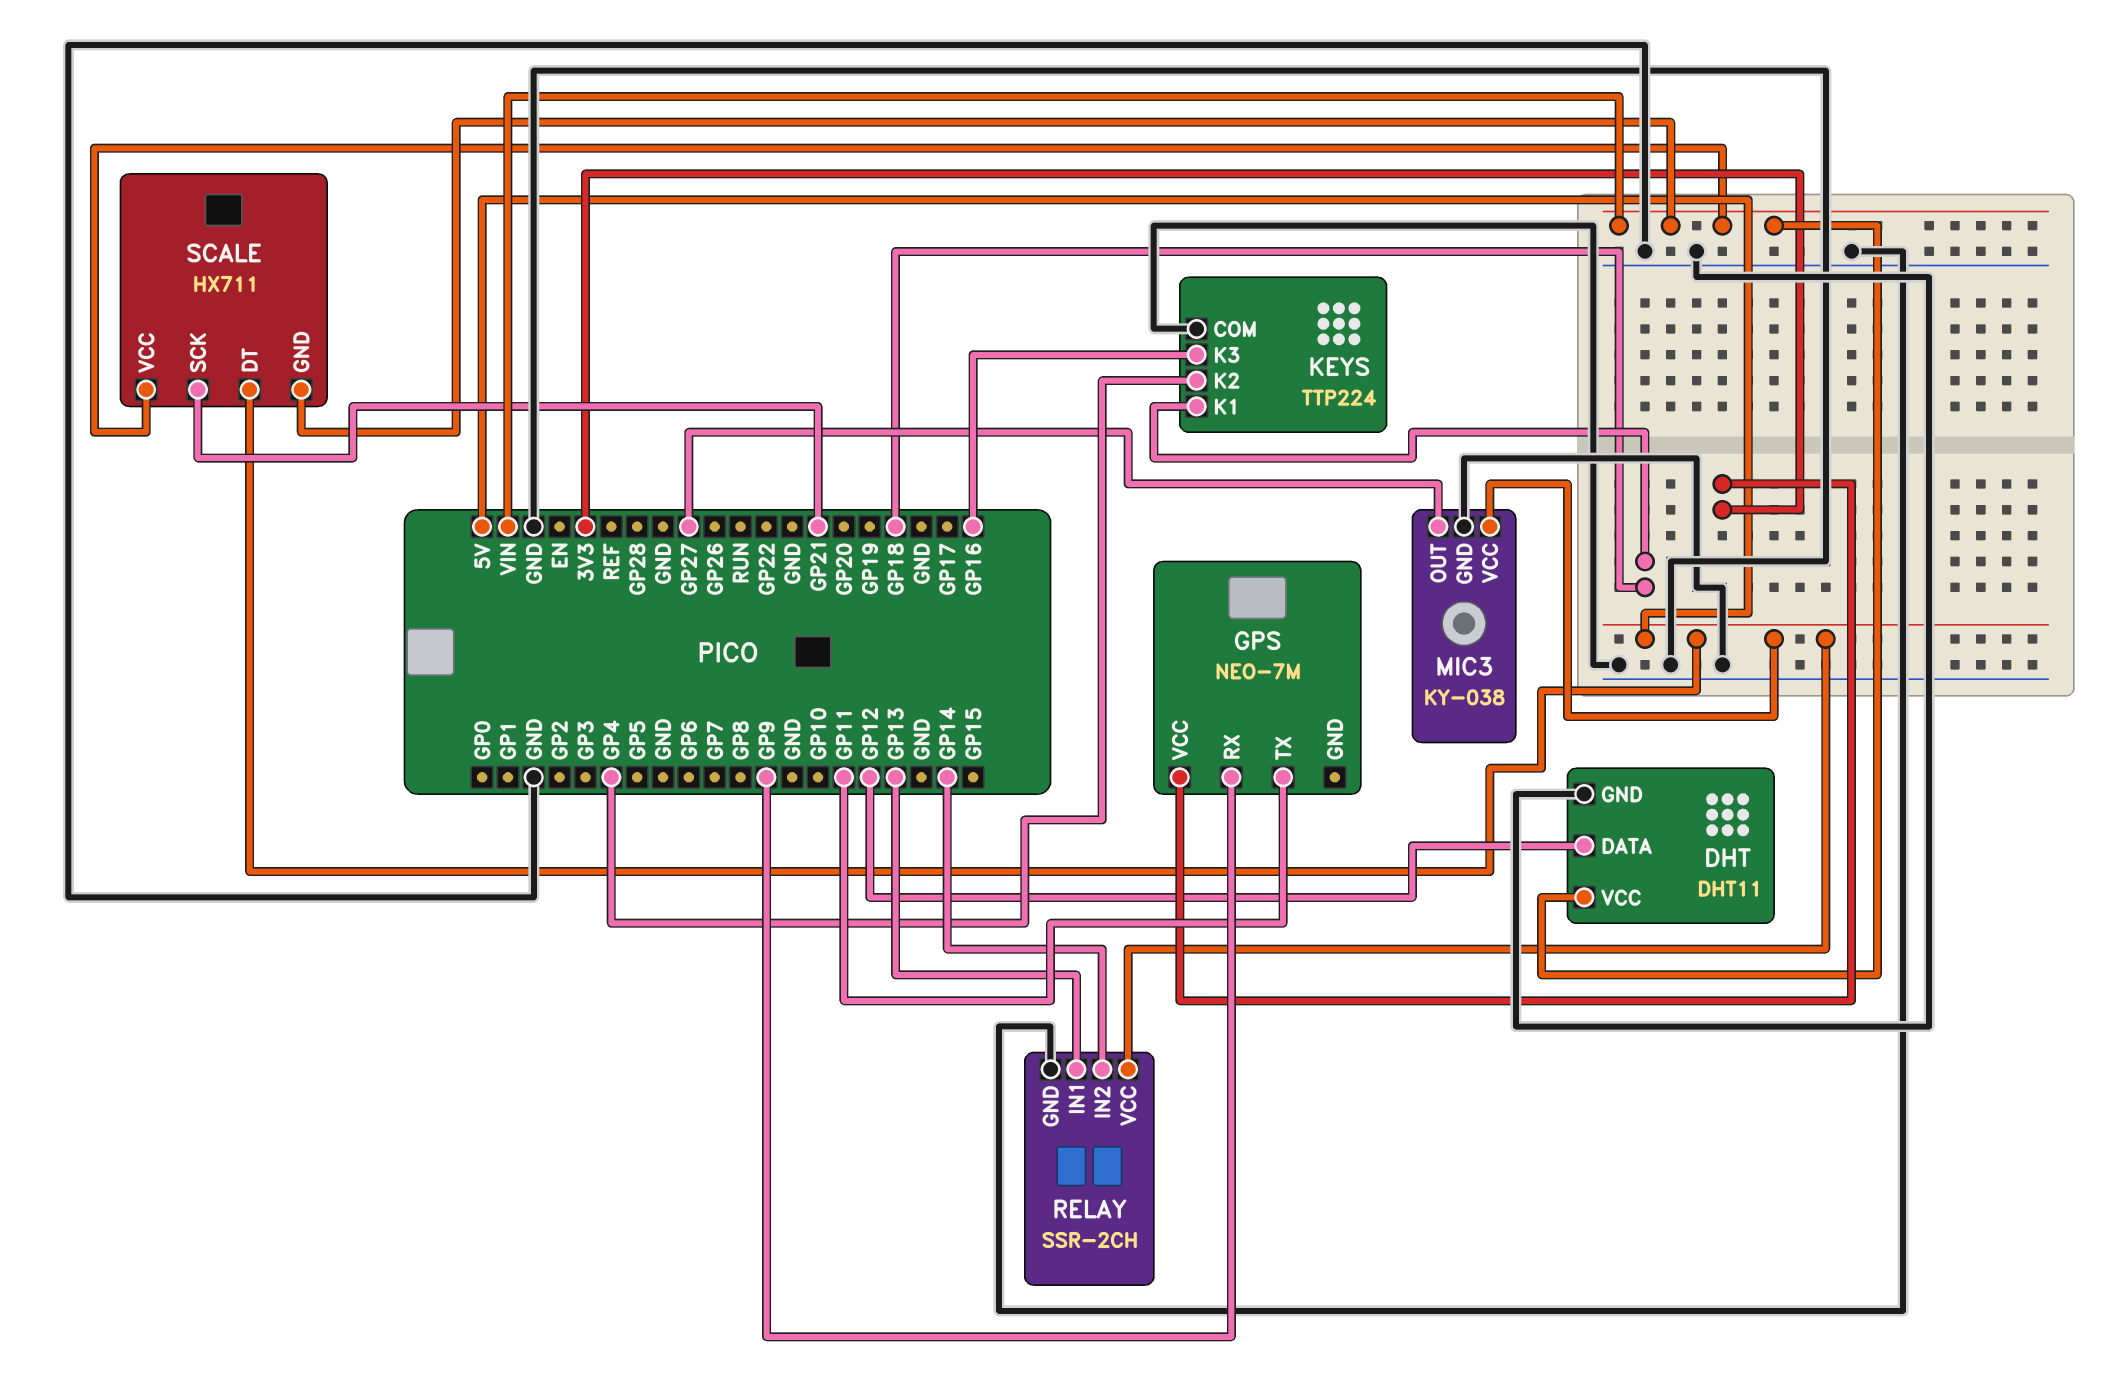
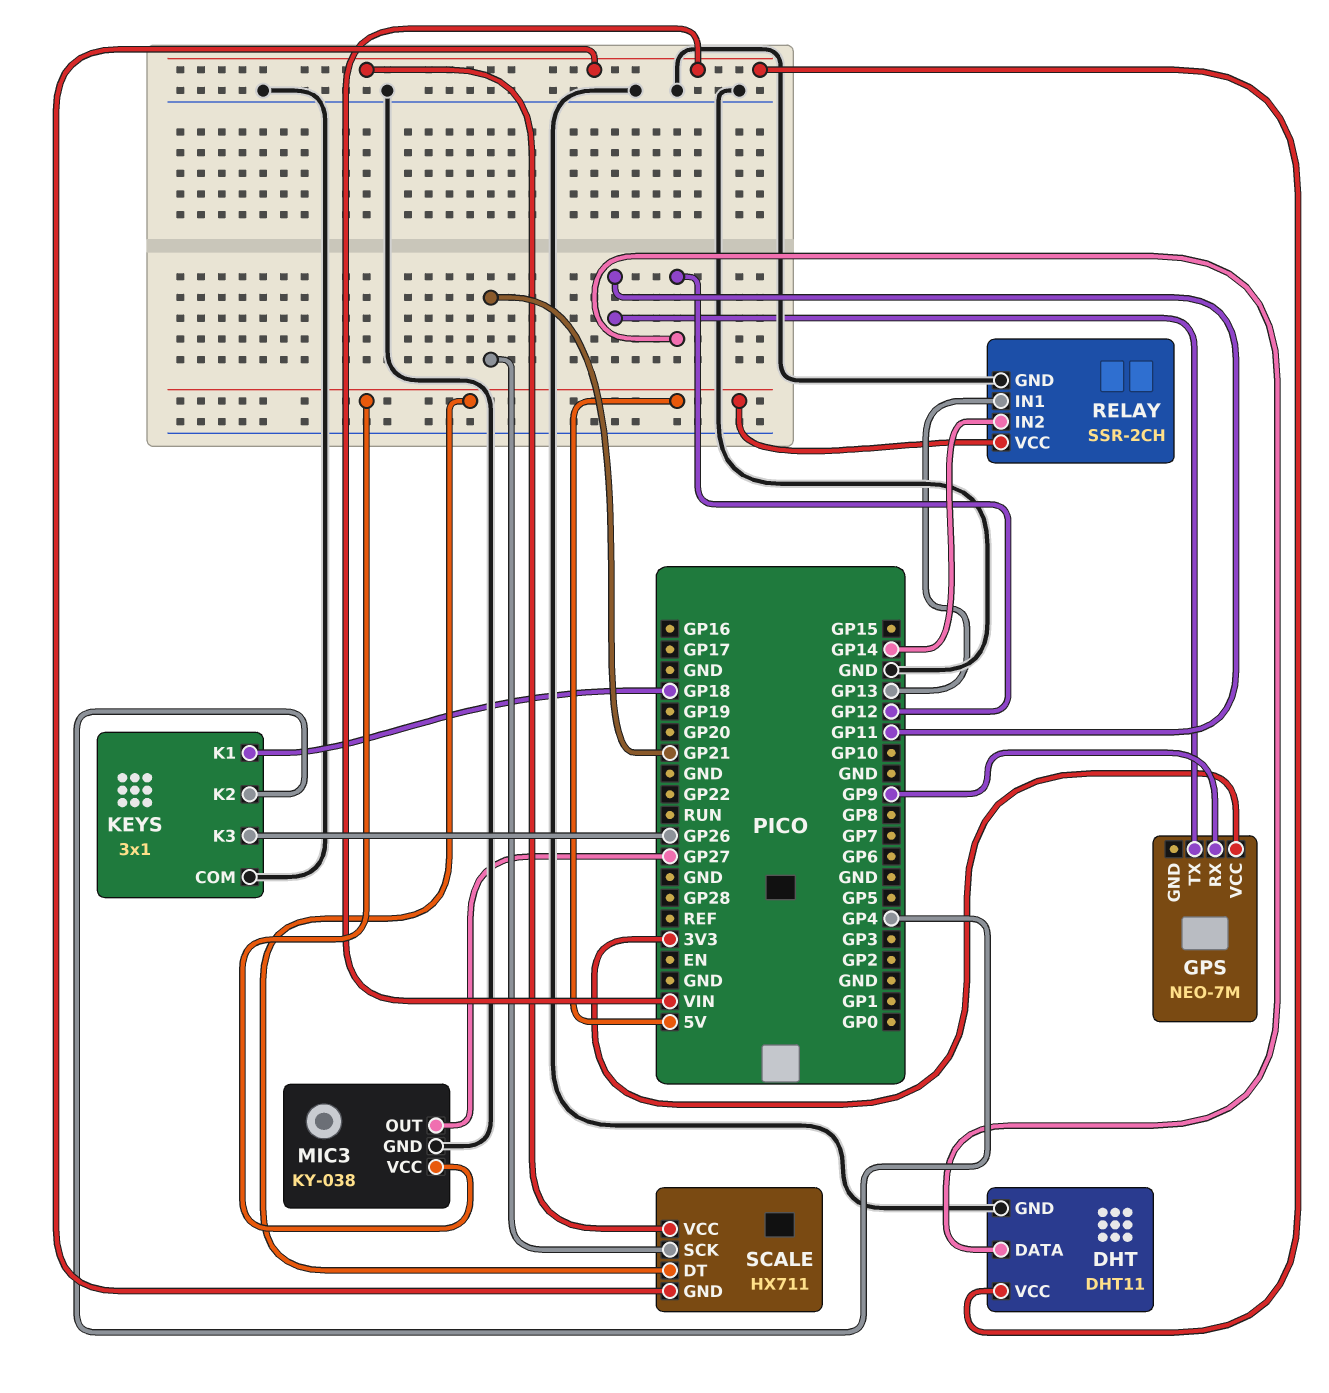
KEYS: TTP224 -> 3x1
KEYS pin K3: GP16 -> GP26

